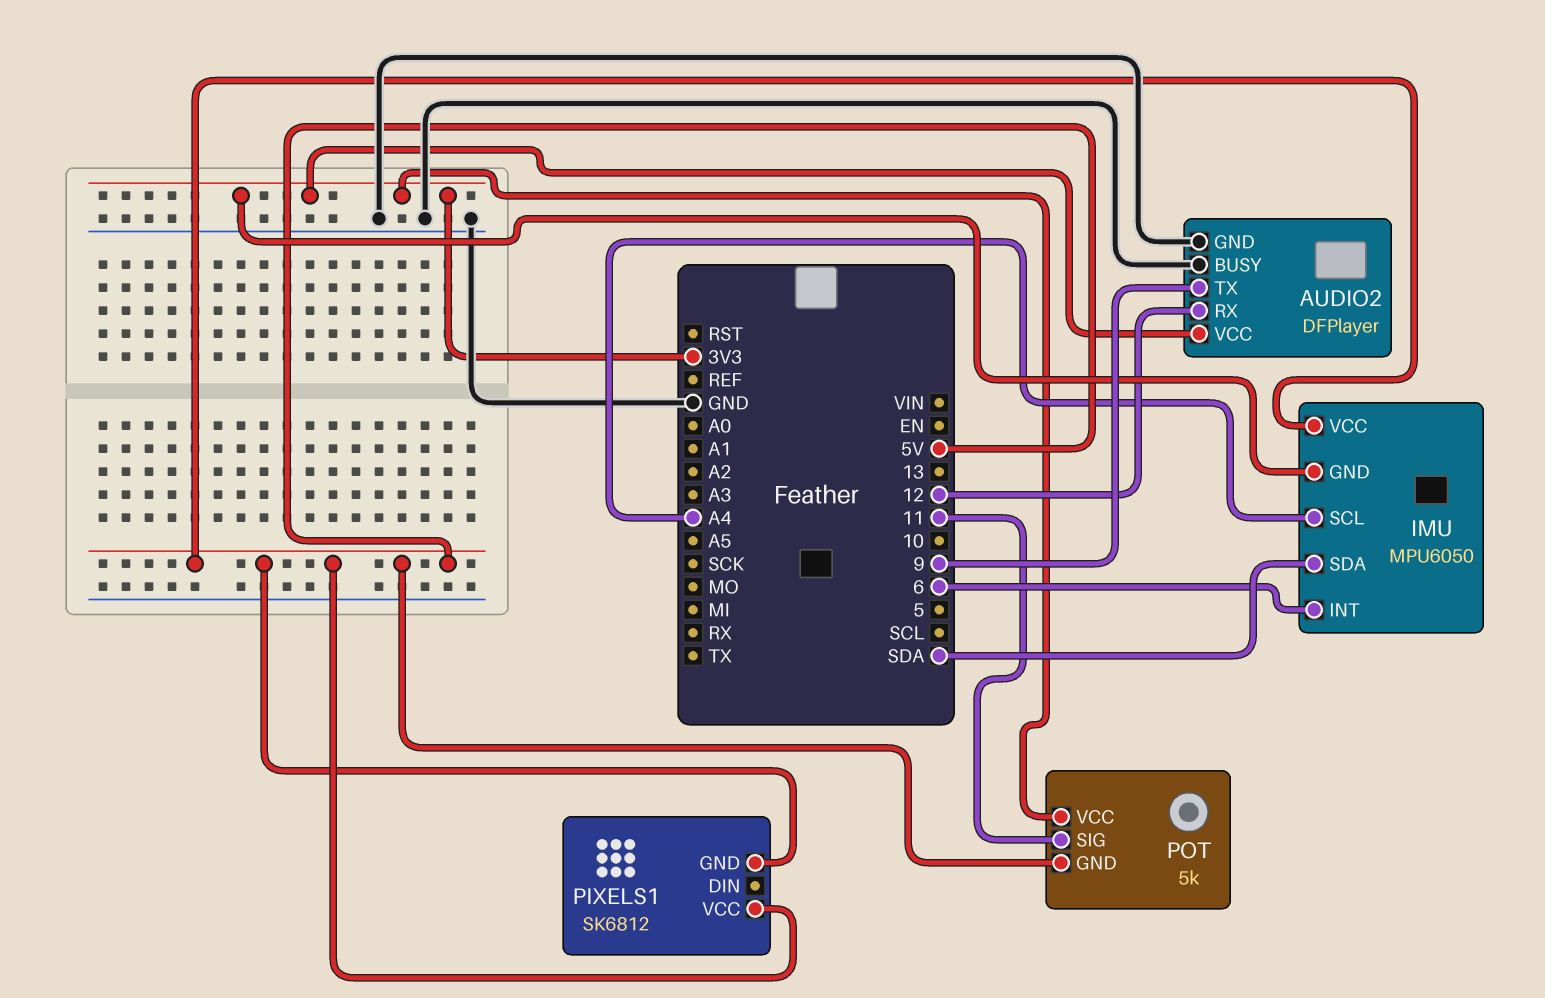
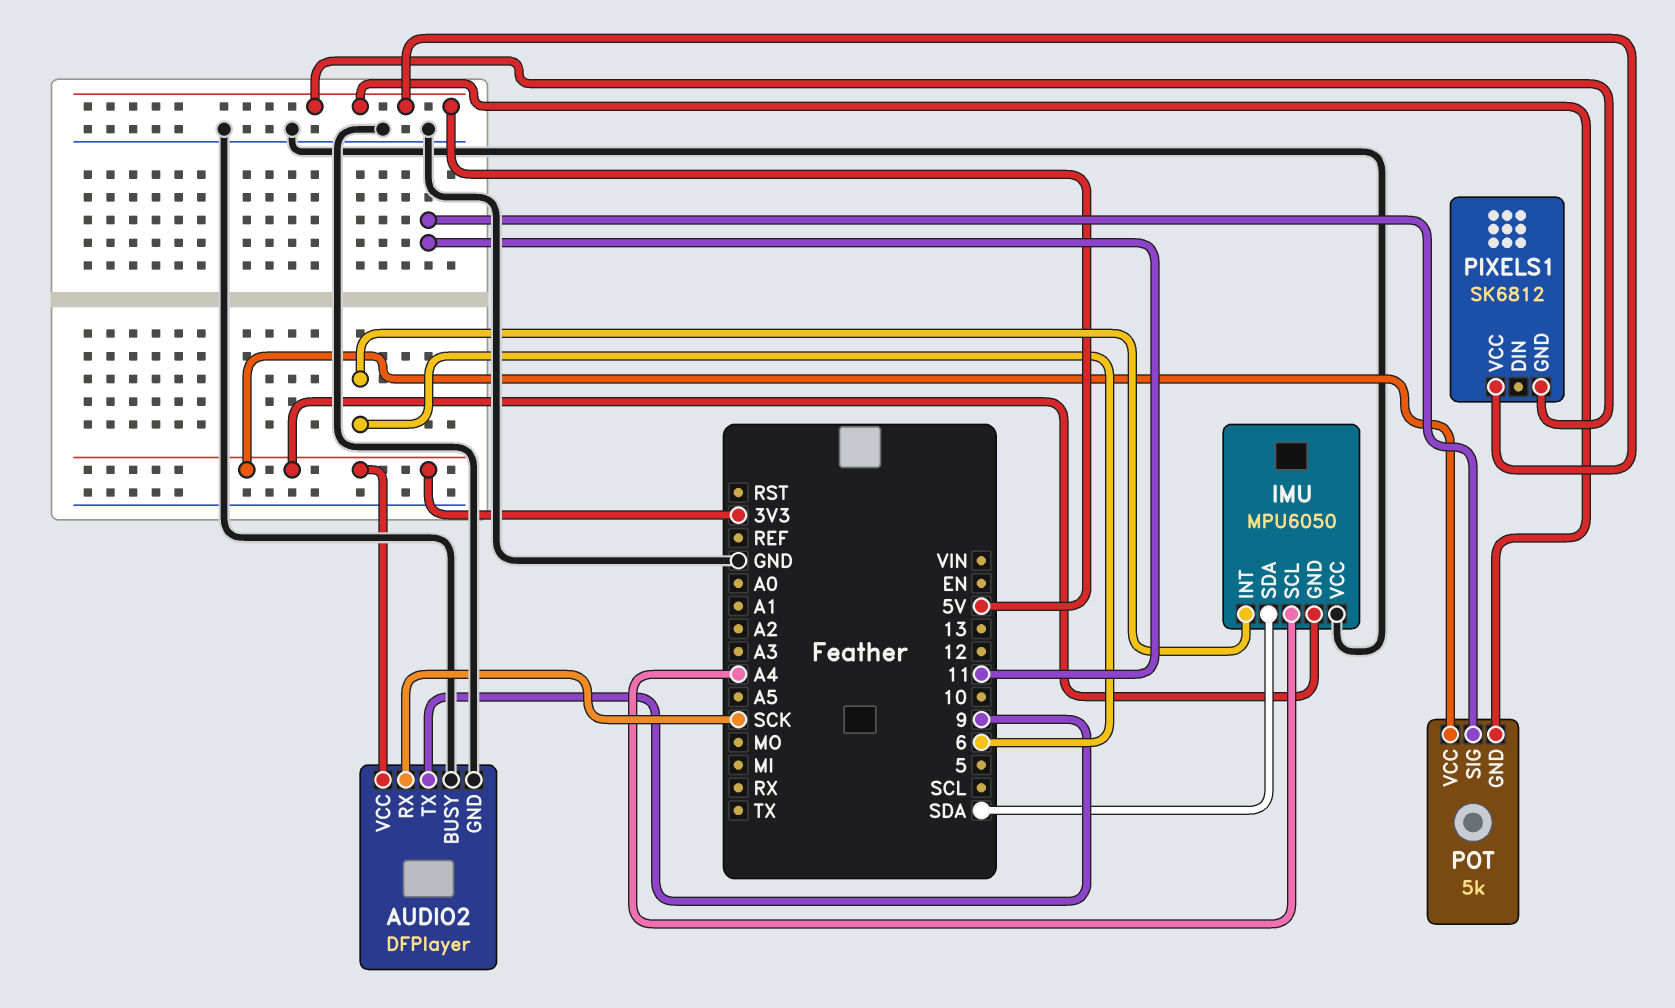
AUDIO2 pin RX: 12 -> SCK
IMU pin VCC: 5V -> GND

